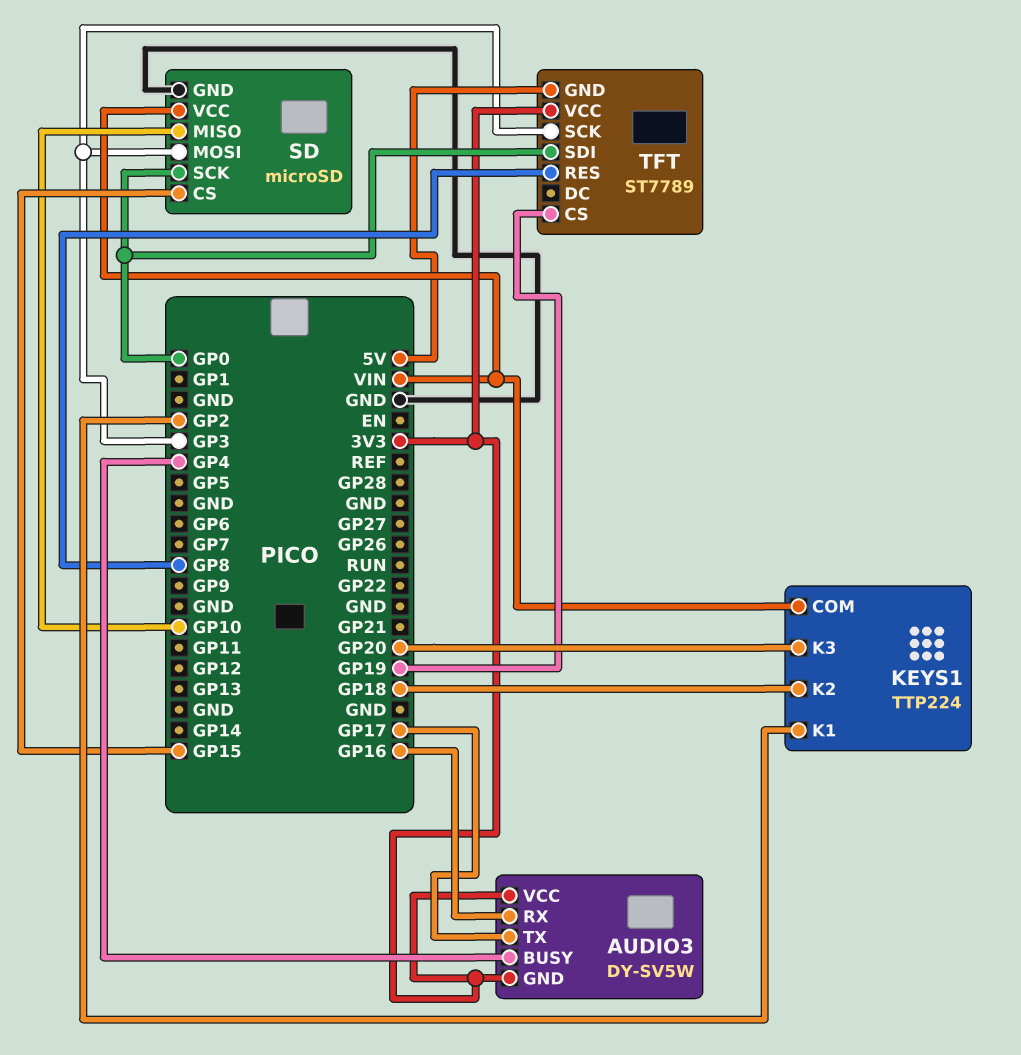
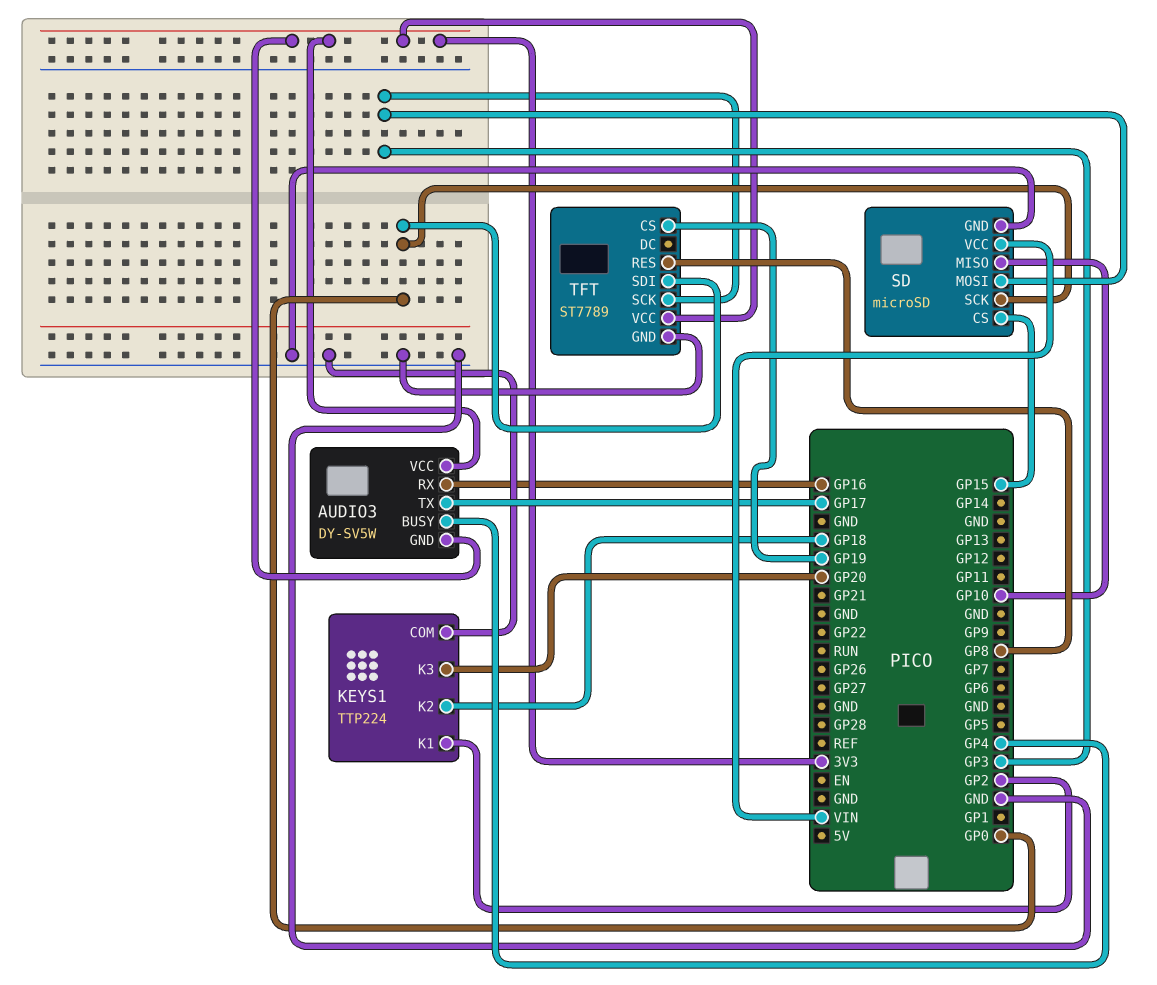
KEYS1 pin COM: VIN -> GND
TFT pin GND: 5V -> GND

